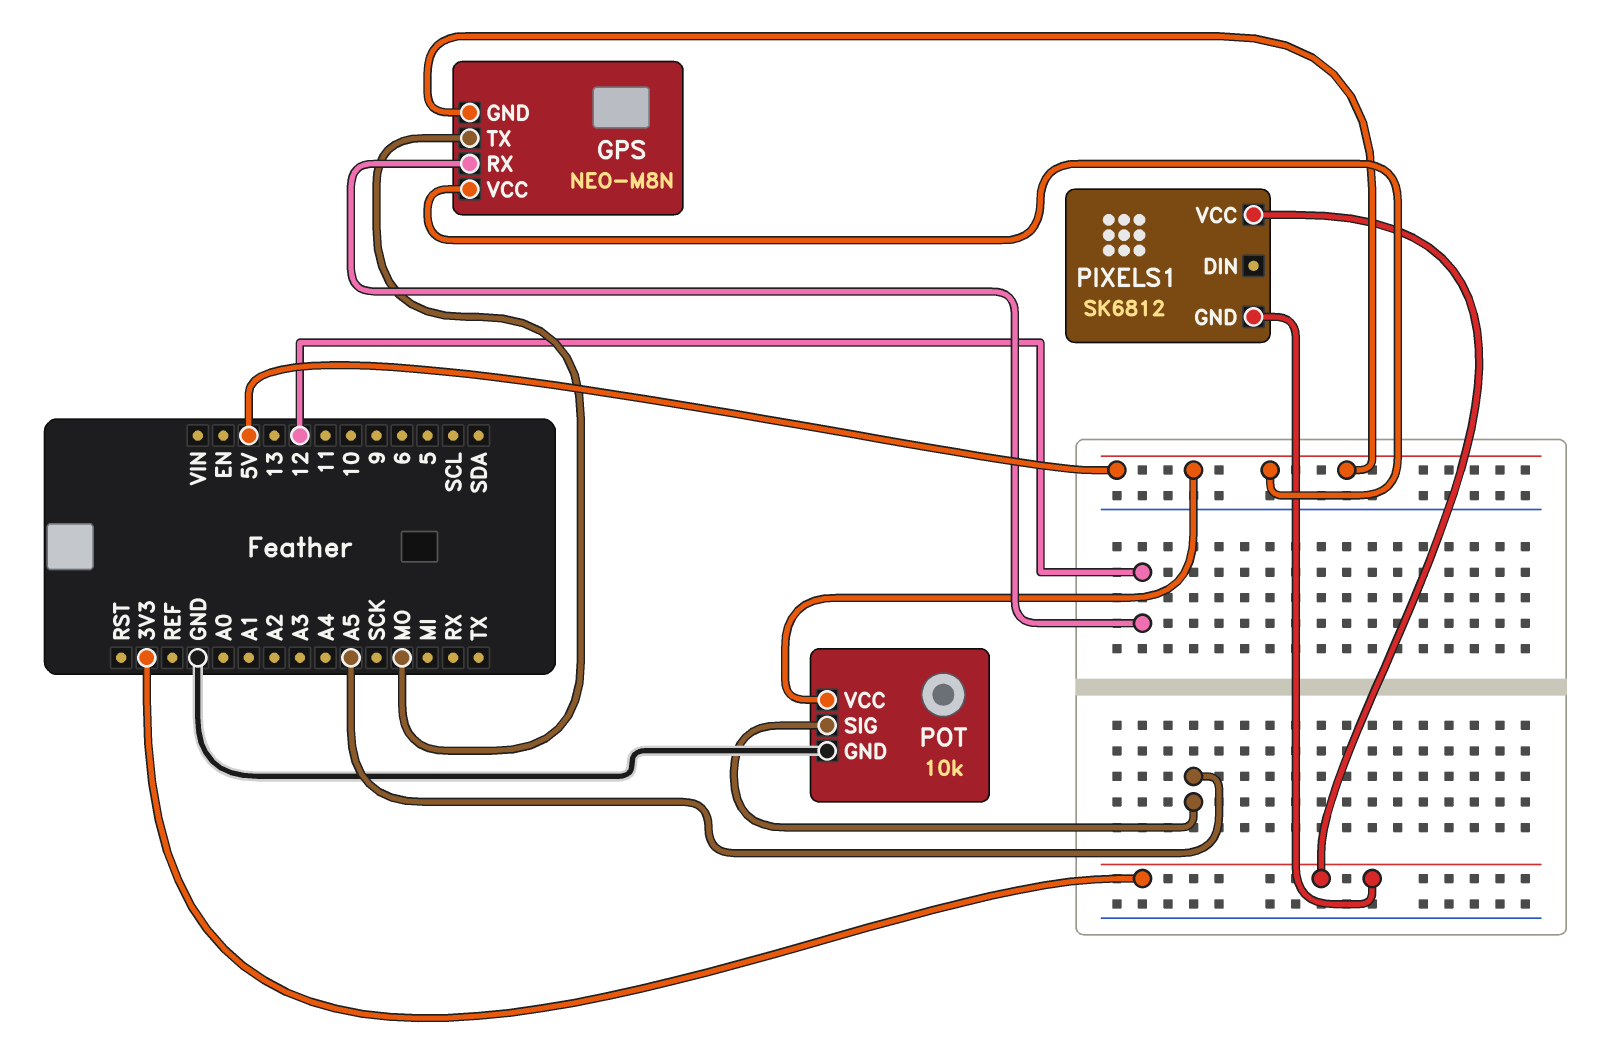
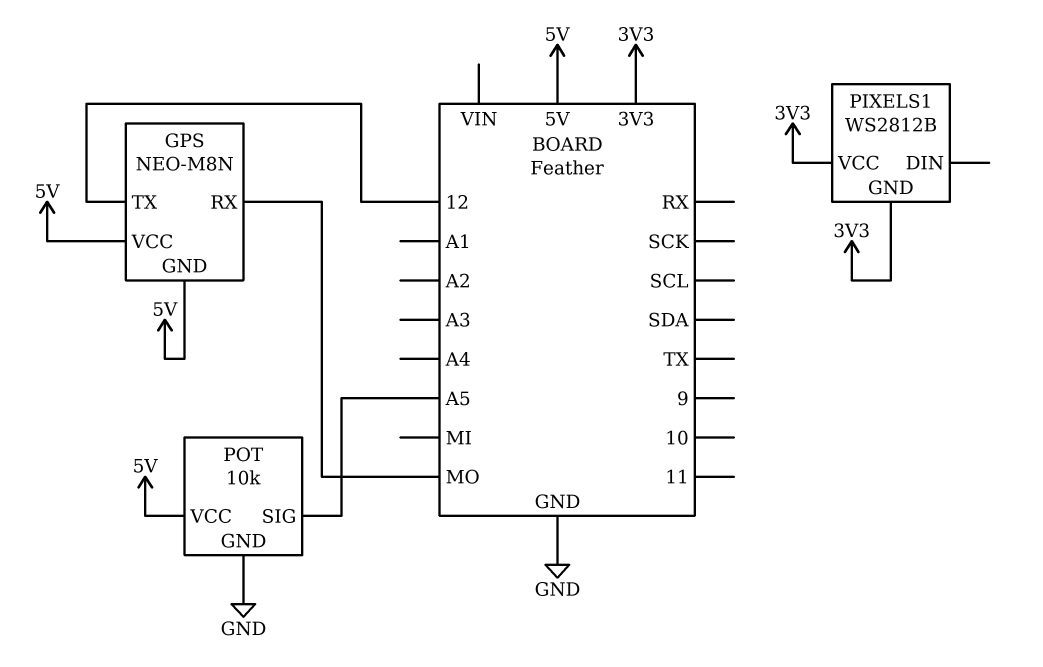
GPS pin RX: 12 -> MO
GPS pin TX: MO -> 12
PIXELS1: SK6812 -> WS2812B

